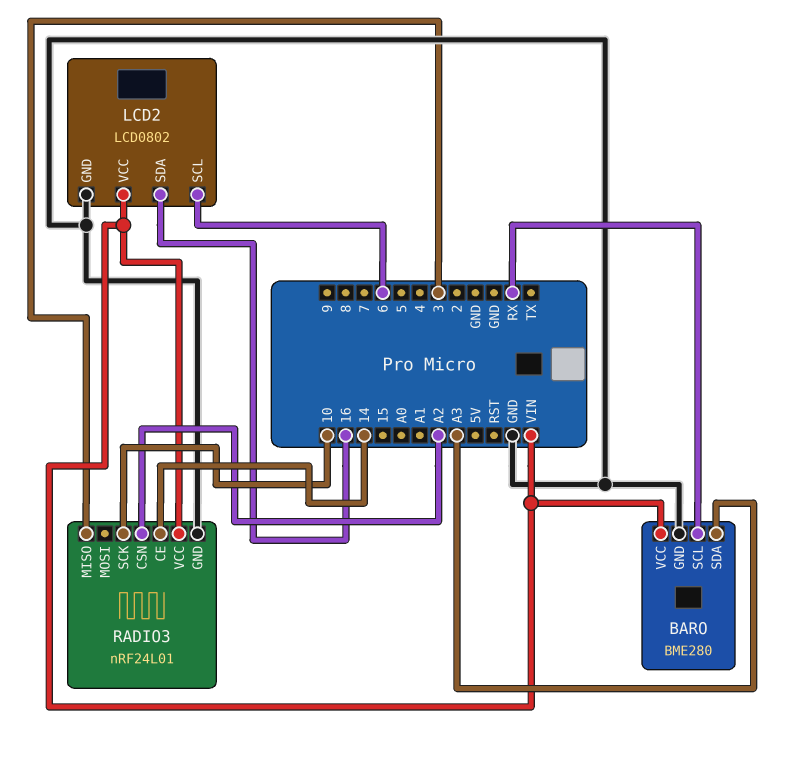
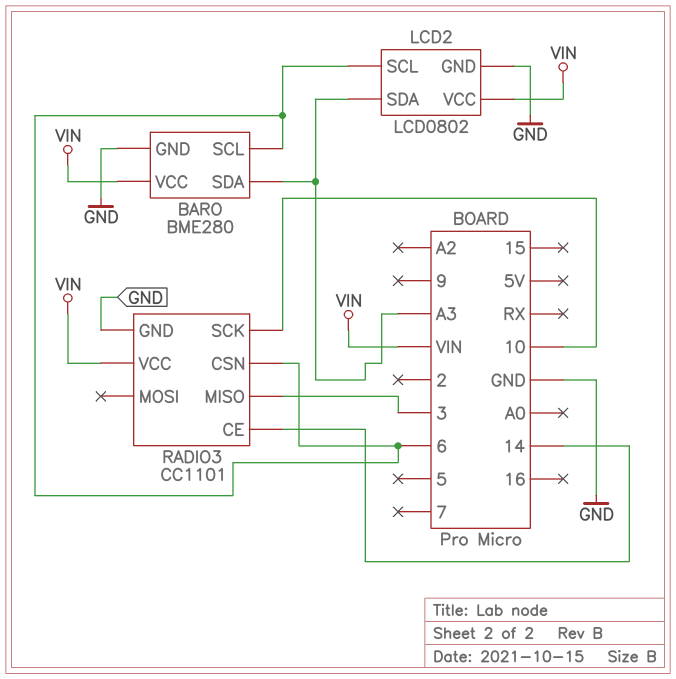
BARO pin SCL: RX -> 6
LCD2 pin SDA: 16 -> A3
RADIO3: nRF24L01 -> CC1101
RADIO3 pin CSN: A2 -> 6

